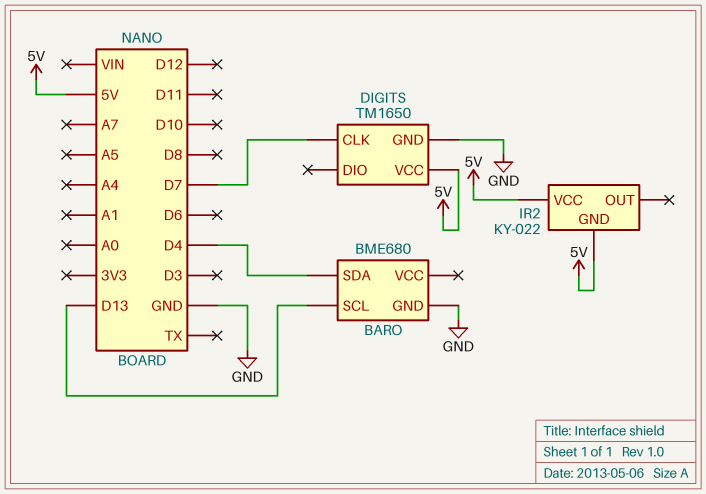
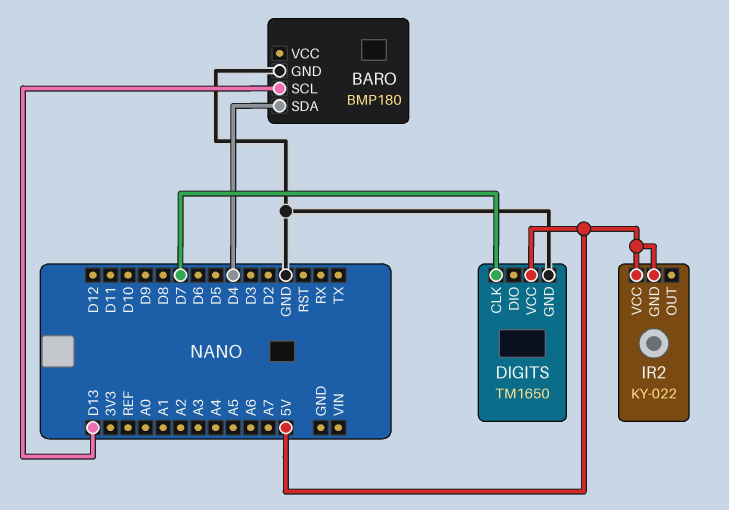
BARO: BME680 -> BMP180

